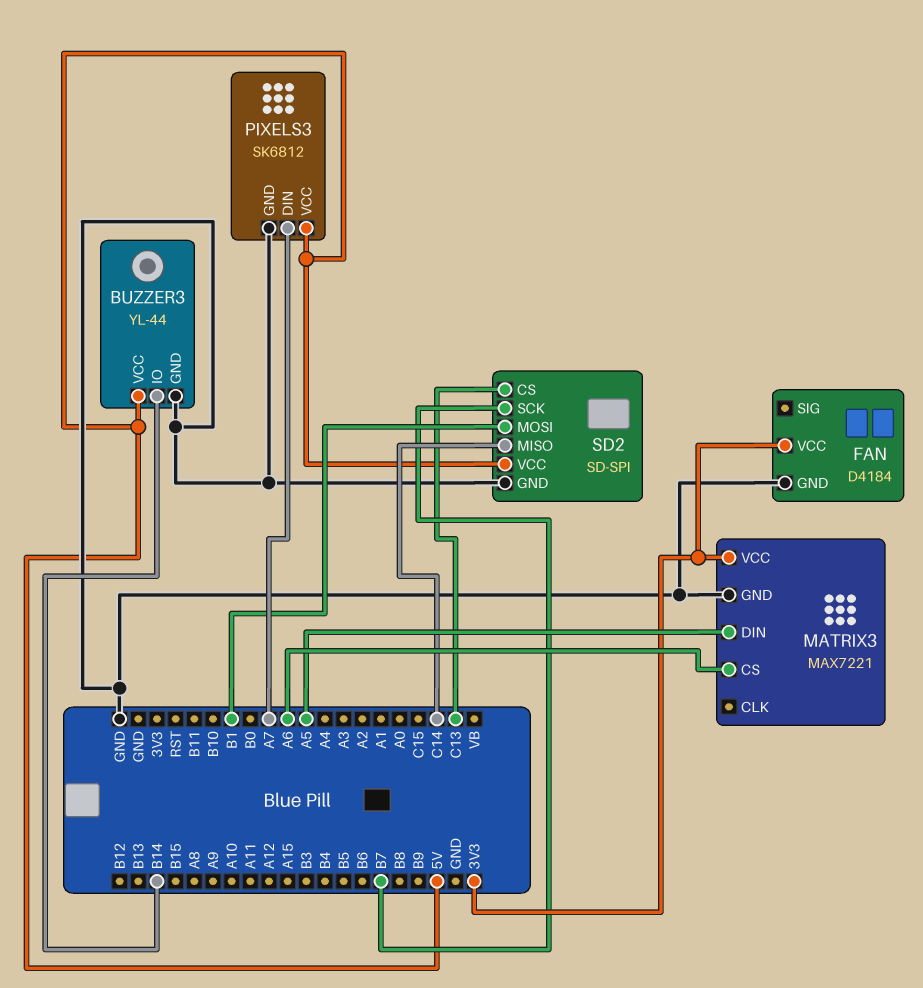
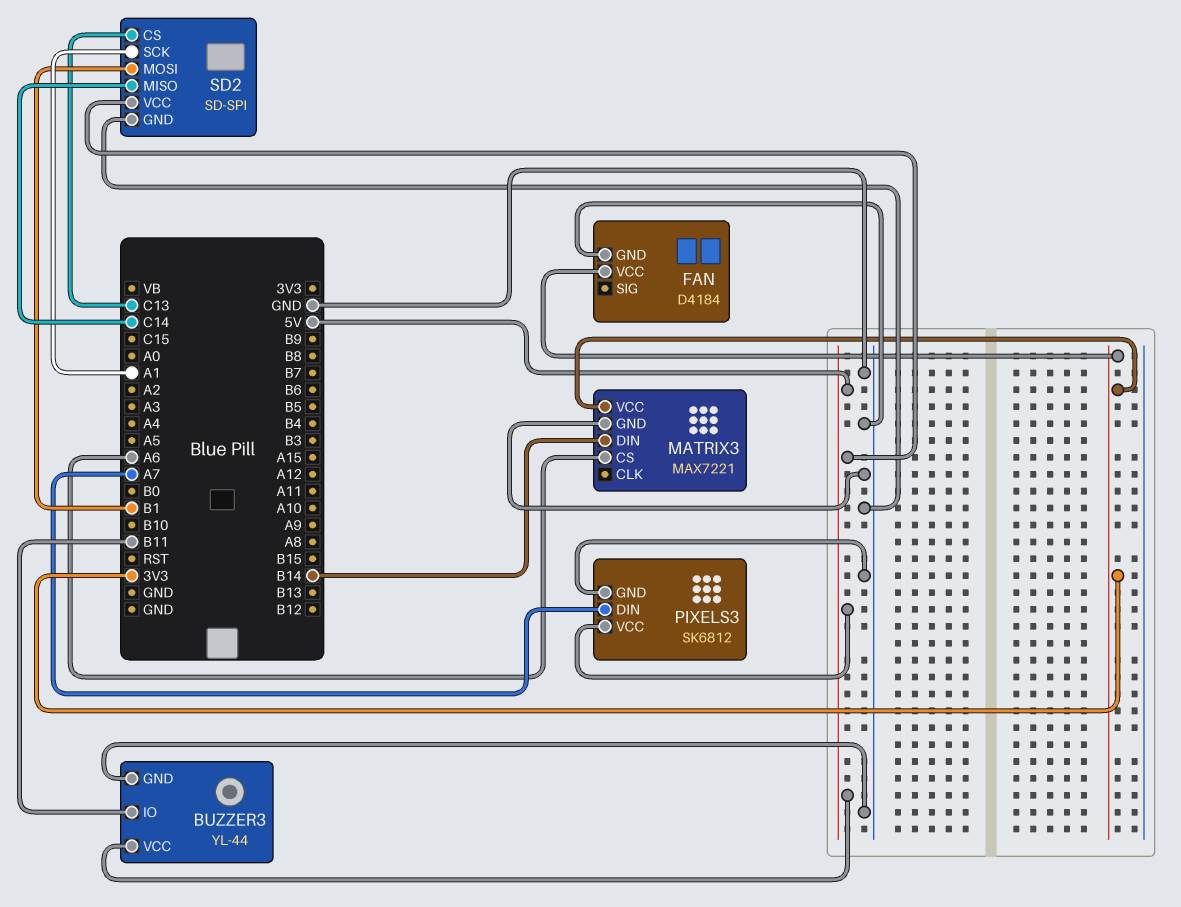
BUZZER3 pin IO: B14 -> B11
MATRIX3 pin DIN: A5 -> B14
SD2 pin SCK: B7 -> A1

